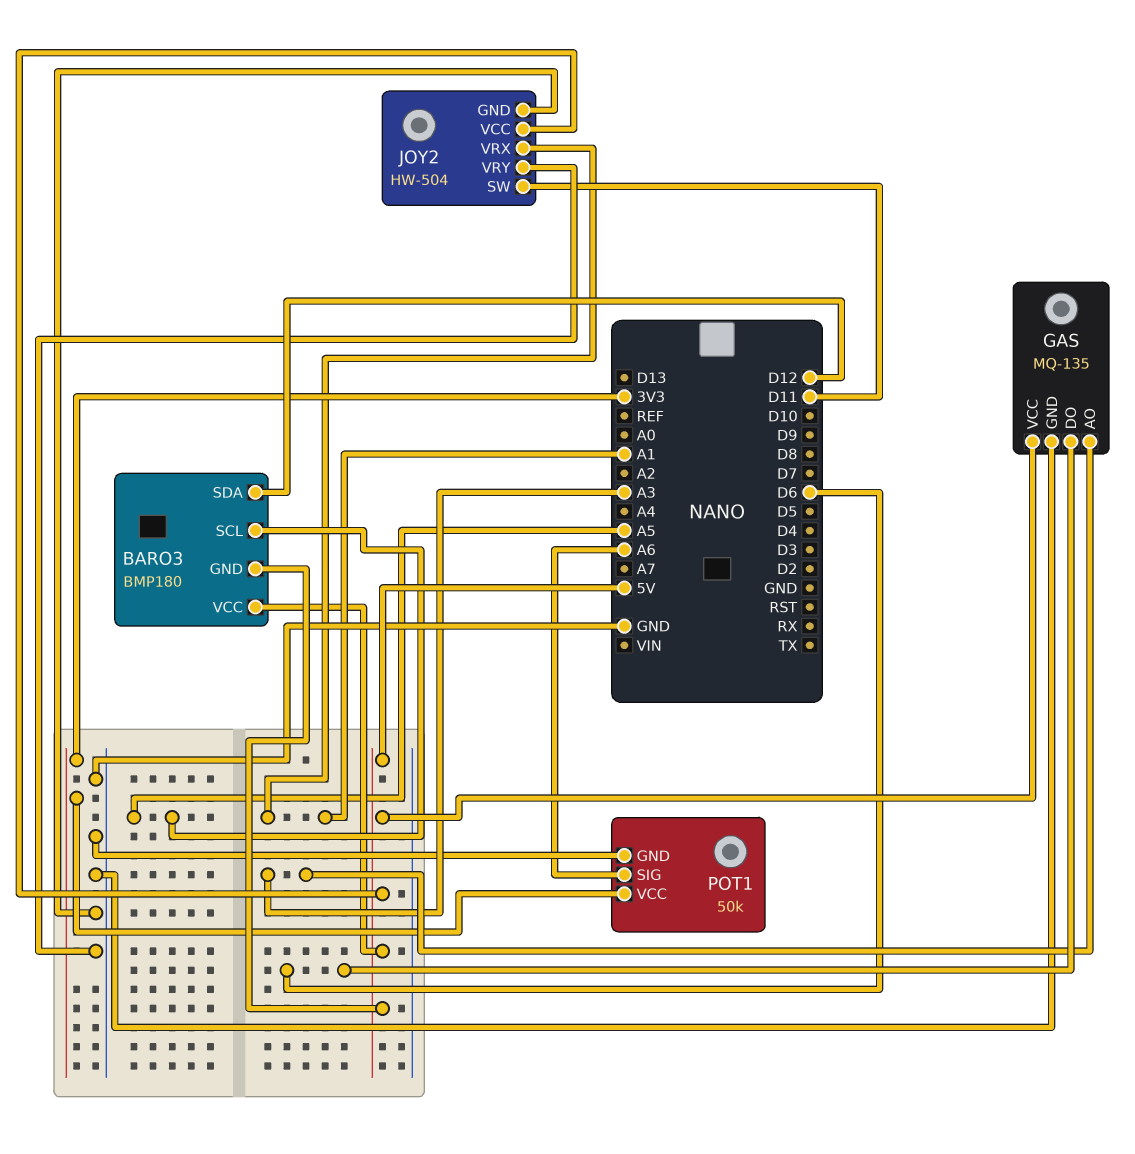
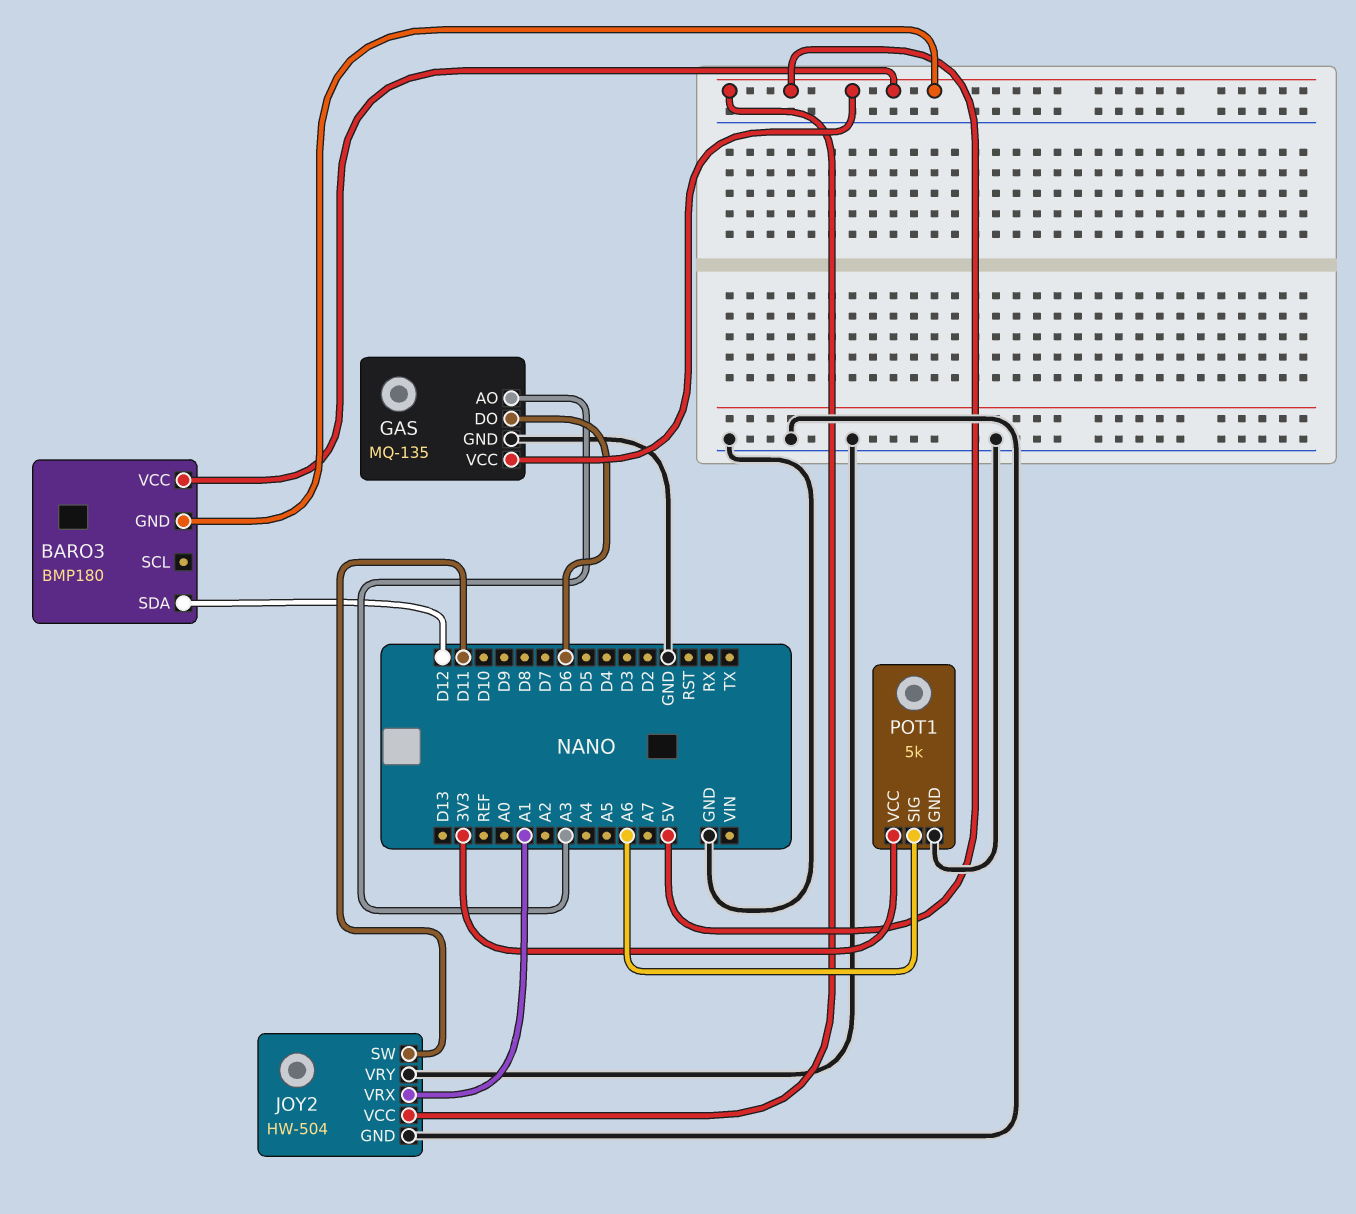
BARO3 pin SCL: A5 -> none
POT1: 50k -> 5k

